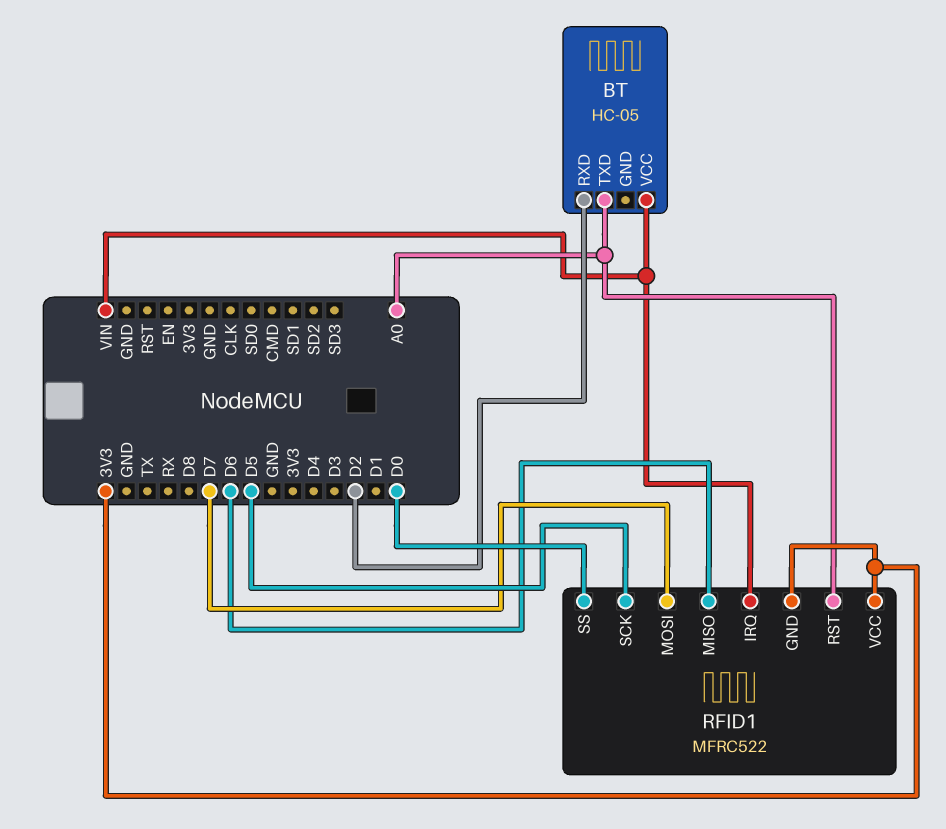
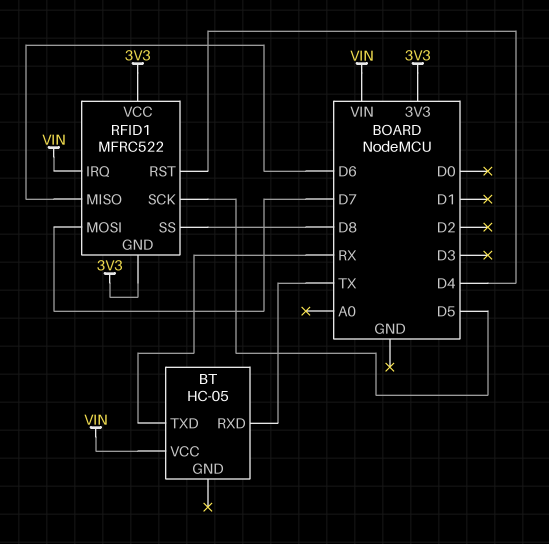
BT pin RXD: D2 -> TX
BT pin TXD: A0 -> RX
RFID1 pin RST: A0 -> D4
RFID1 pin SS: D0 -> D8

